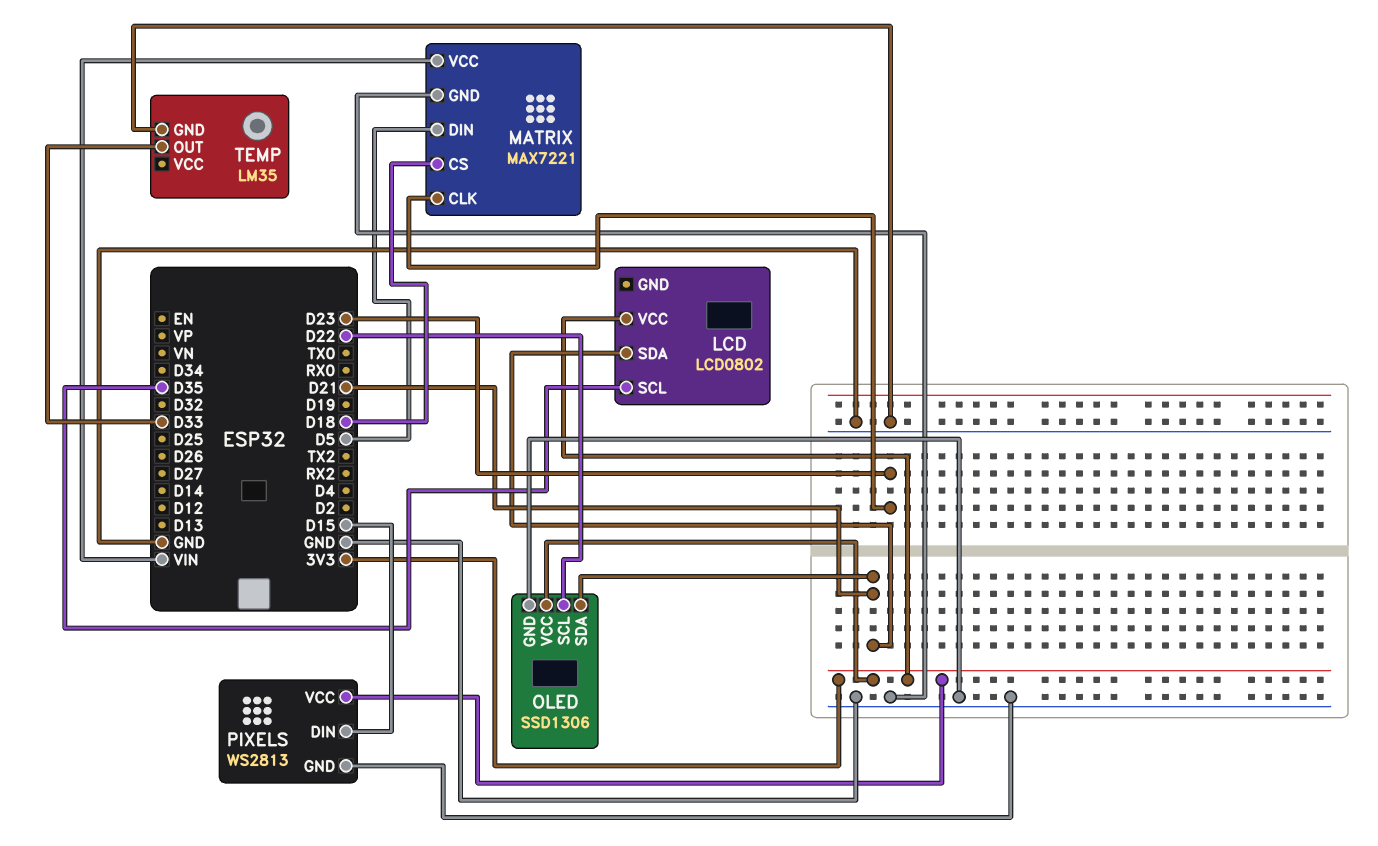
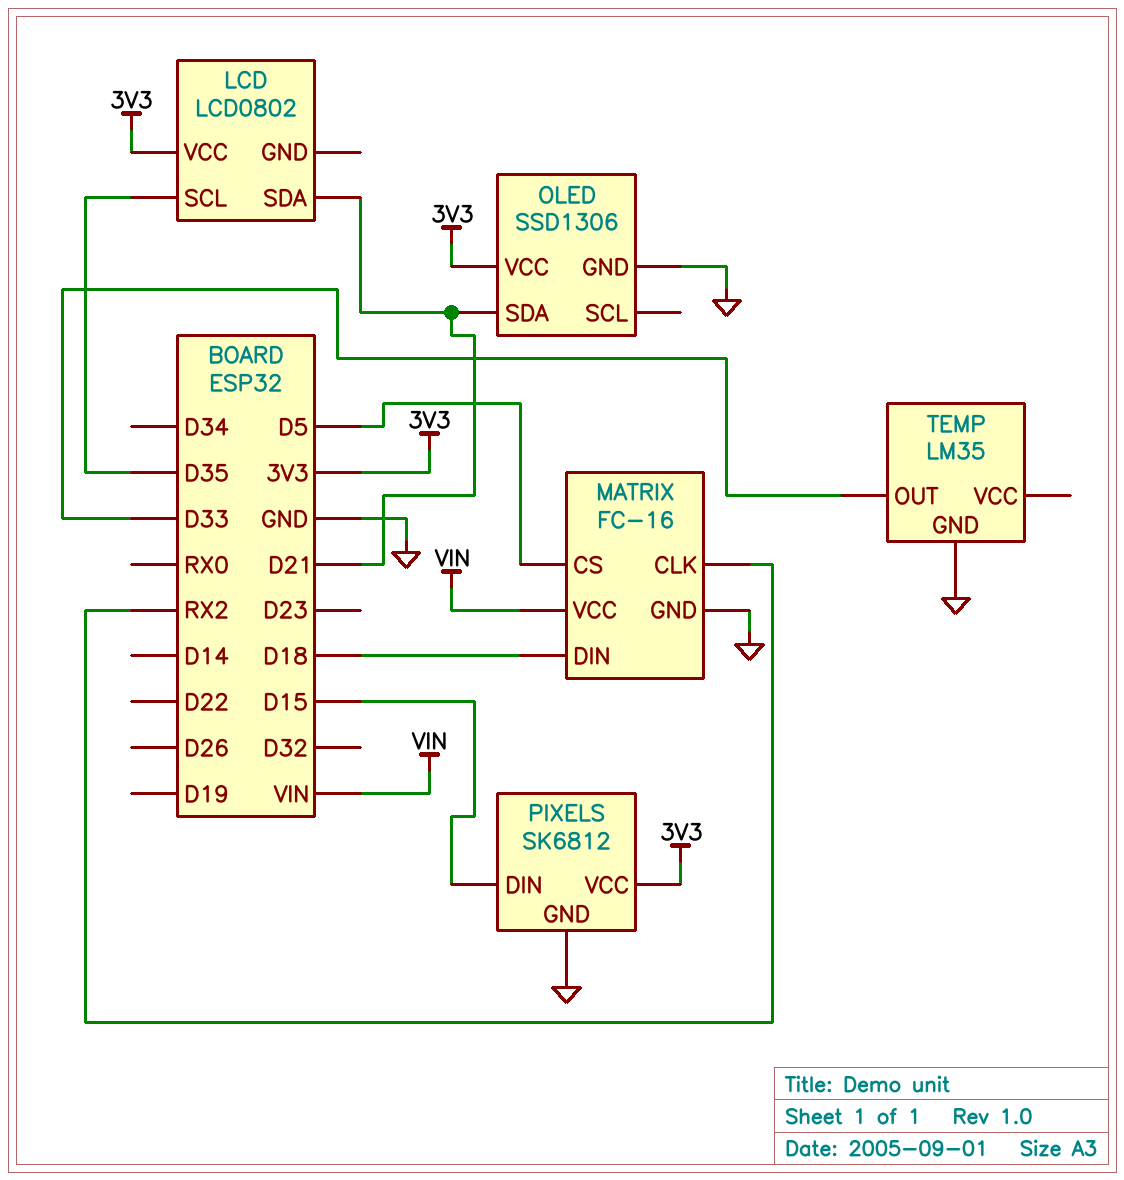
MATRIX: MAX7221 -> FC-16
MATRIX pin CLK: D23 -> RX2
MATRIX pin CS: D18 -> D5
MATRIX pin DIN: D5 -> D18
OLED pin SCL: D22 -> none
PIXELS: WS2813 -> SK6812

